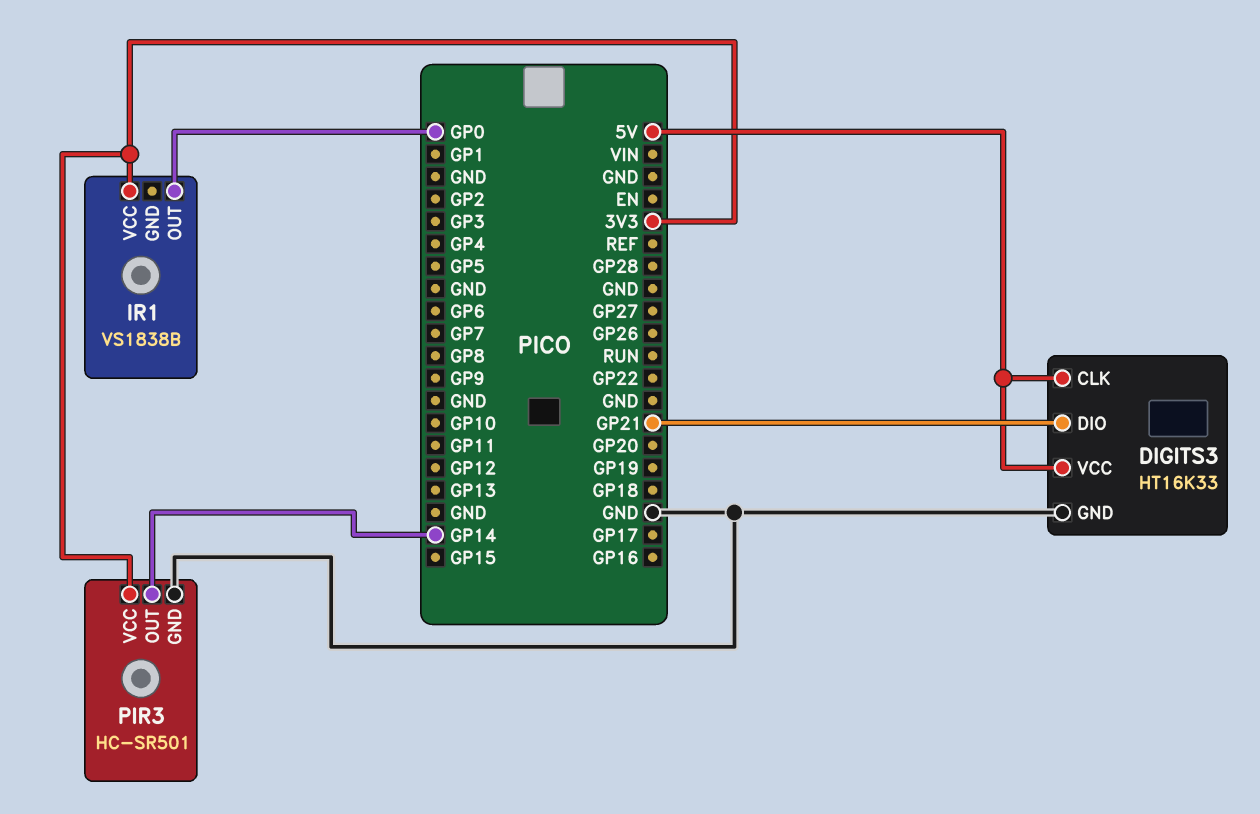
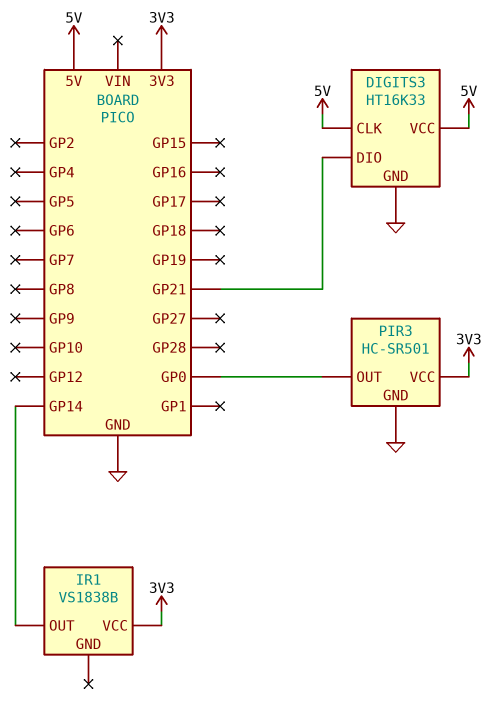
IR1 pin OUT: GP0 -> GP14
PIR3 pin OUT: GP14 -> GP0

